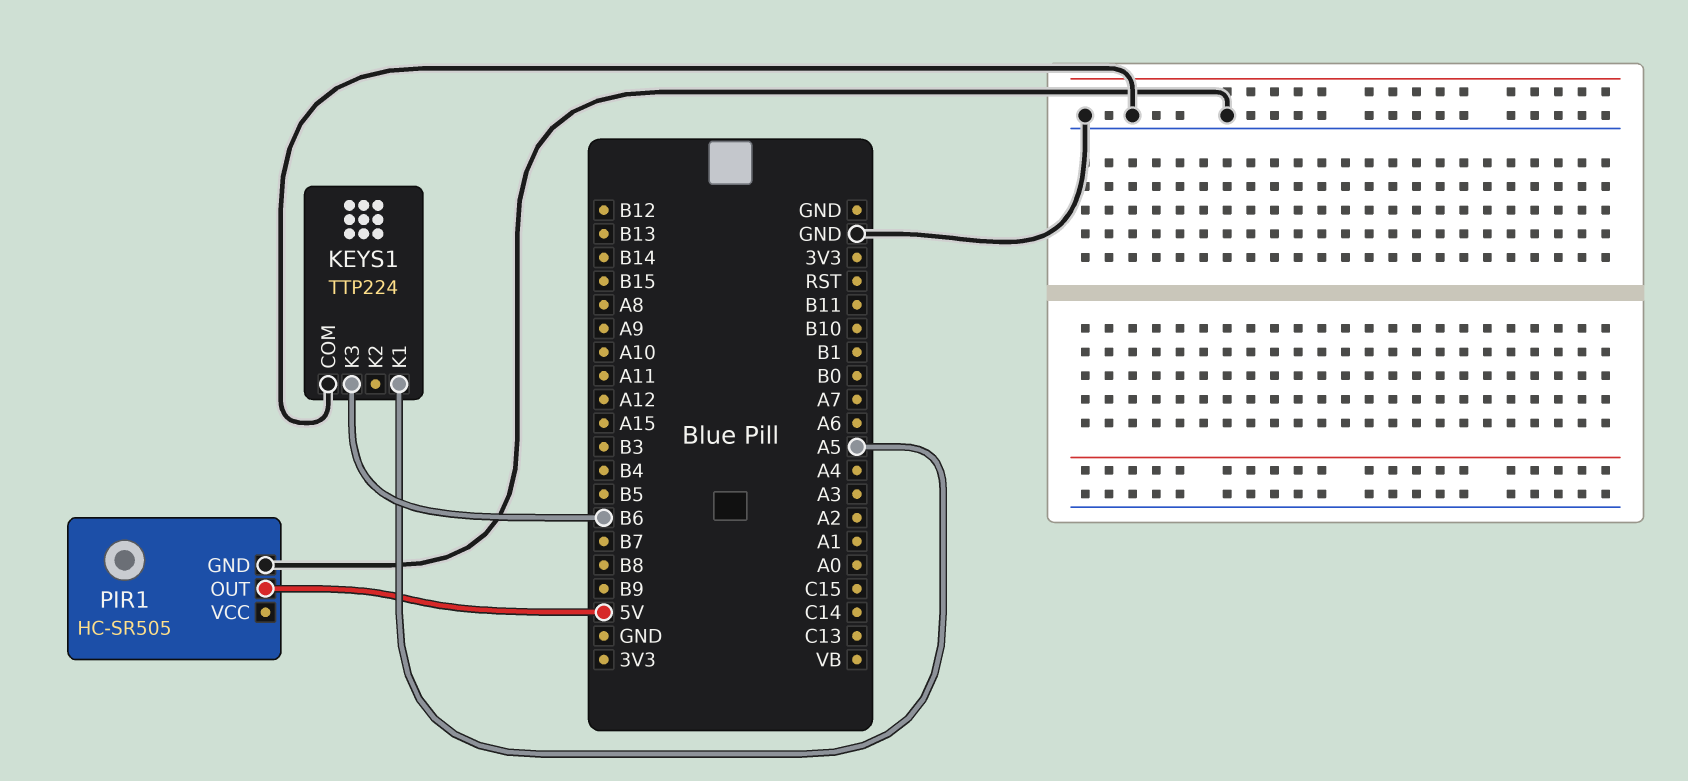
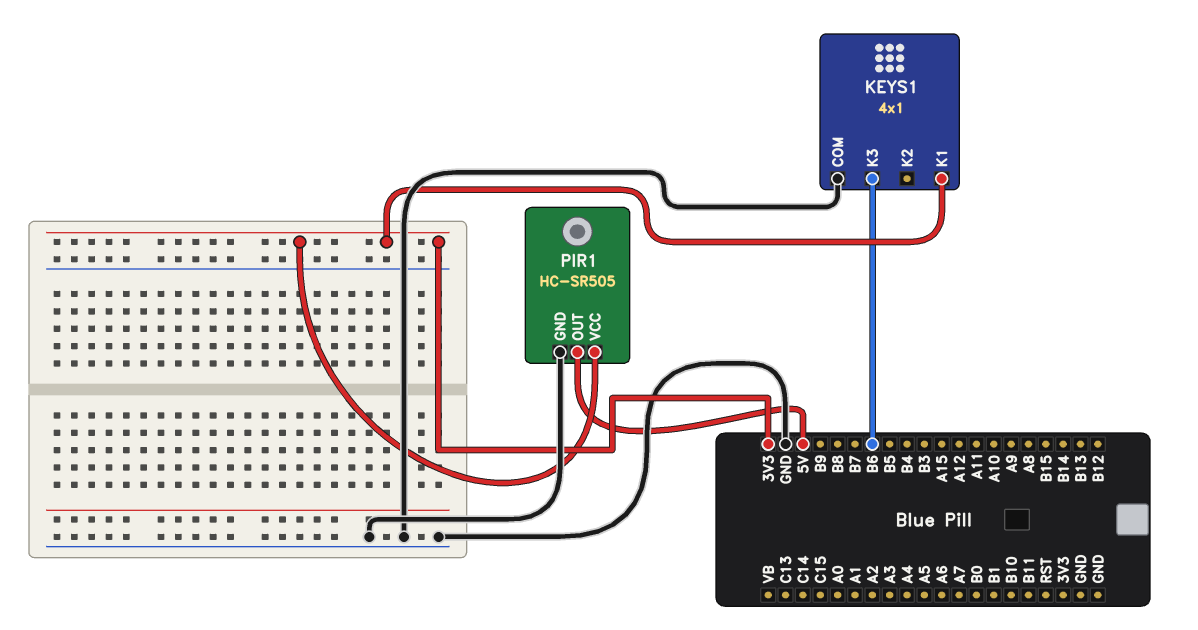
KEYS1: TTP224 -> 4x1
KEYS1 pin K1: A5 -> 3V3
PIR1 pin VCC: none -> 3V3

